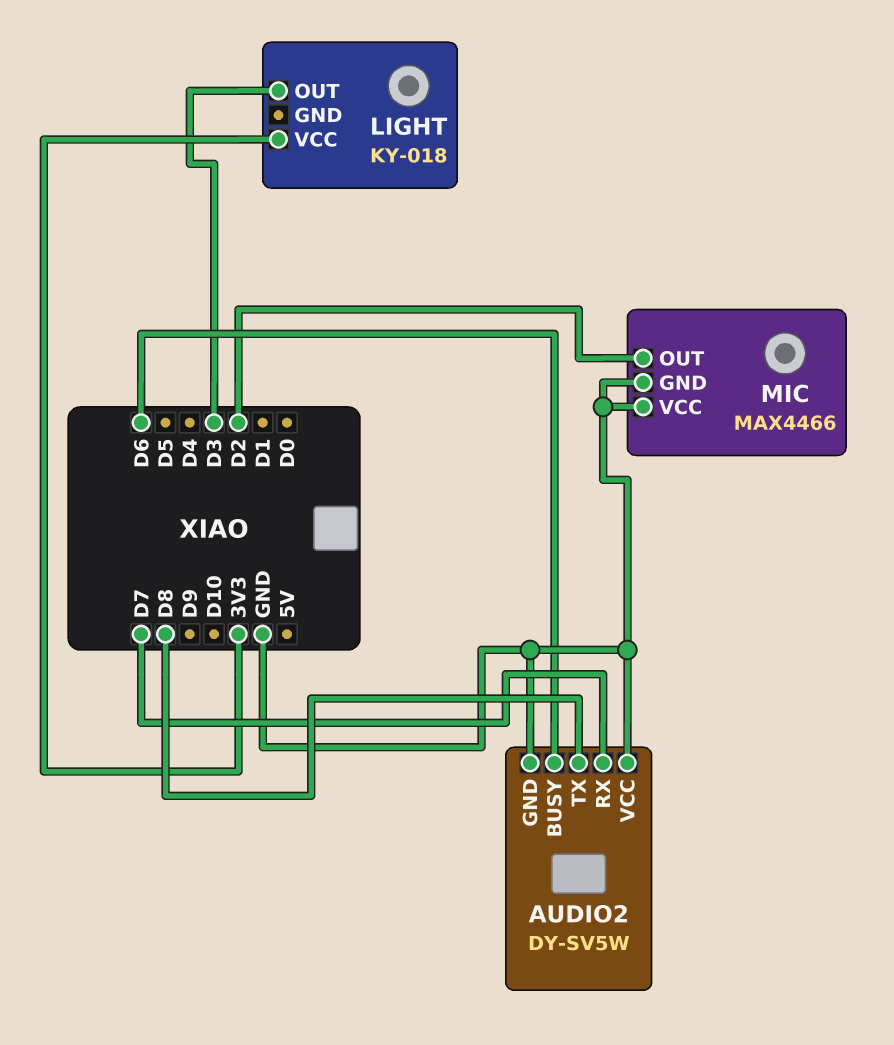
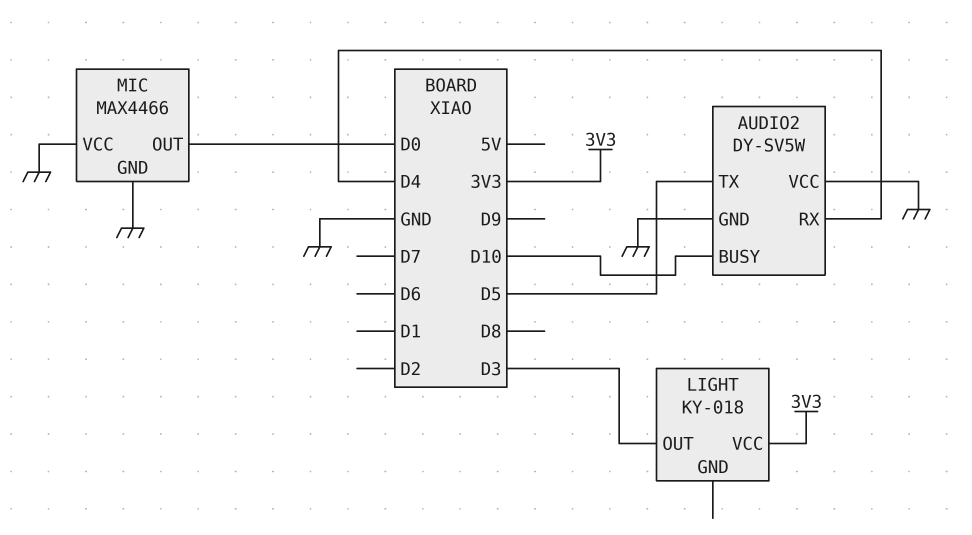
AUDIO2 pin BUSY: D6 -> D10
AUDIO2 pin RX: D7 -> D4
AUDIO2 pin TX: D8 -> D5
MIC pin OUT: D2 -> D0

